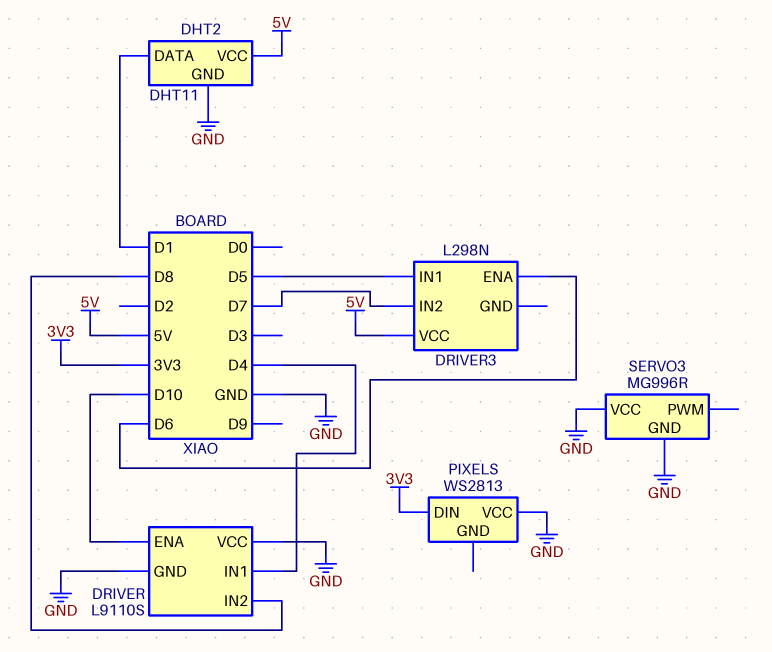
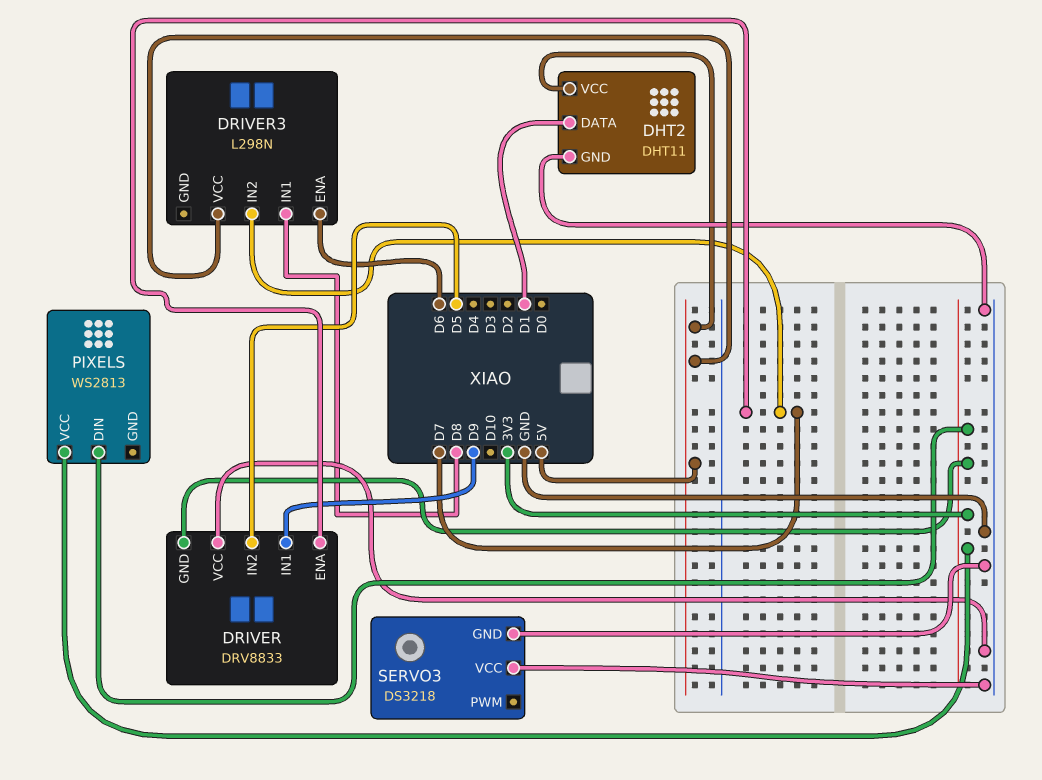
DRIVER: L9110S -> DRV8833
DRIVER pin ENA: D10 -> D7
DRIVER pin GND: GND -> 3V3
DRIVER pin IN1: D4 -> D9
DRIVER pin IN2: D8 -> D5
DRIVER3 pin IN1: D5 -> D8
PIXELS pin VCC: GND -> 3V3
SERVO3: MG996R -> DS3218

